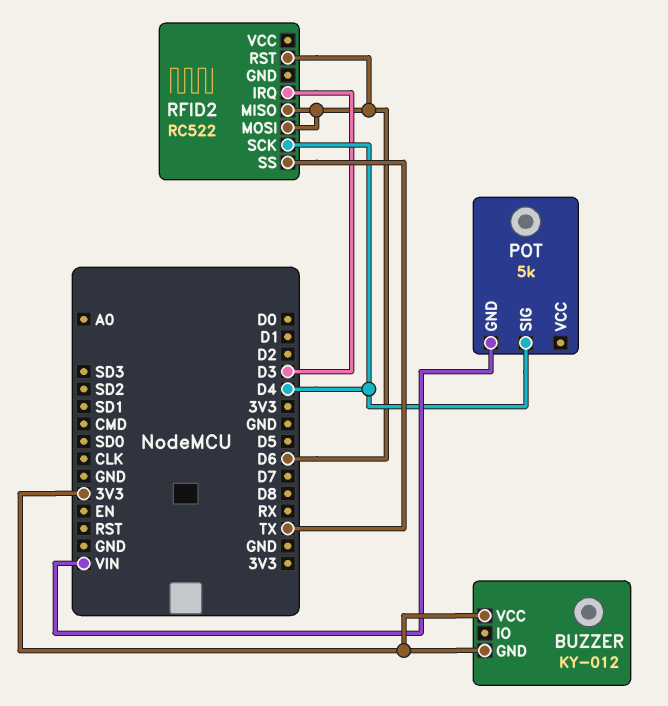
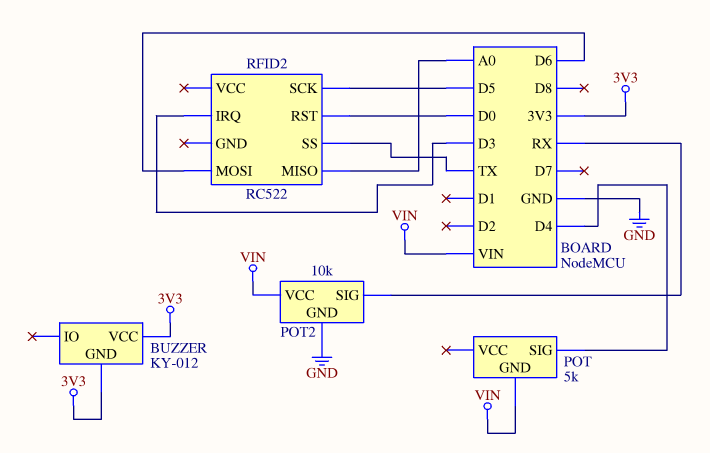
POT2: none -> 10k
POT2 pin GND: none -> GND
POT2 pin SIG: none -> RX
POT2 pin VCC: none -> VIN
RFID2 pin MISO: D6 -> A0
RFID2 pin RST: D6 -> D0
RFID2 pin SCK: D4 -> D5

